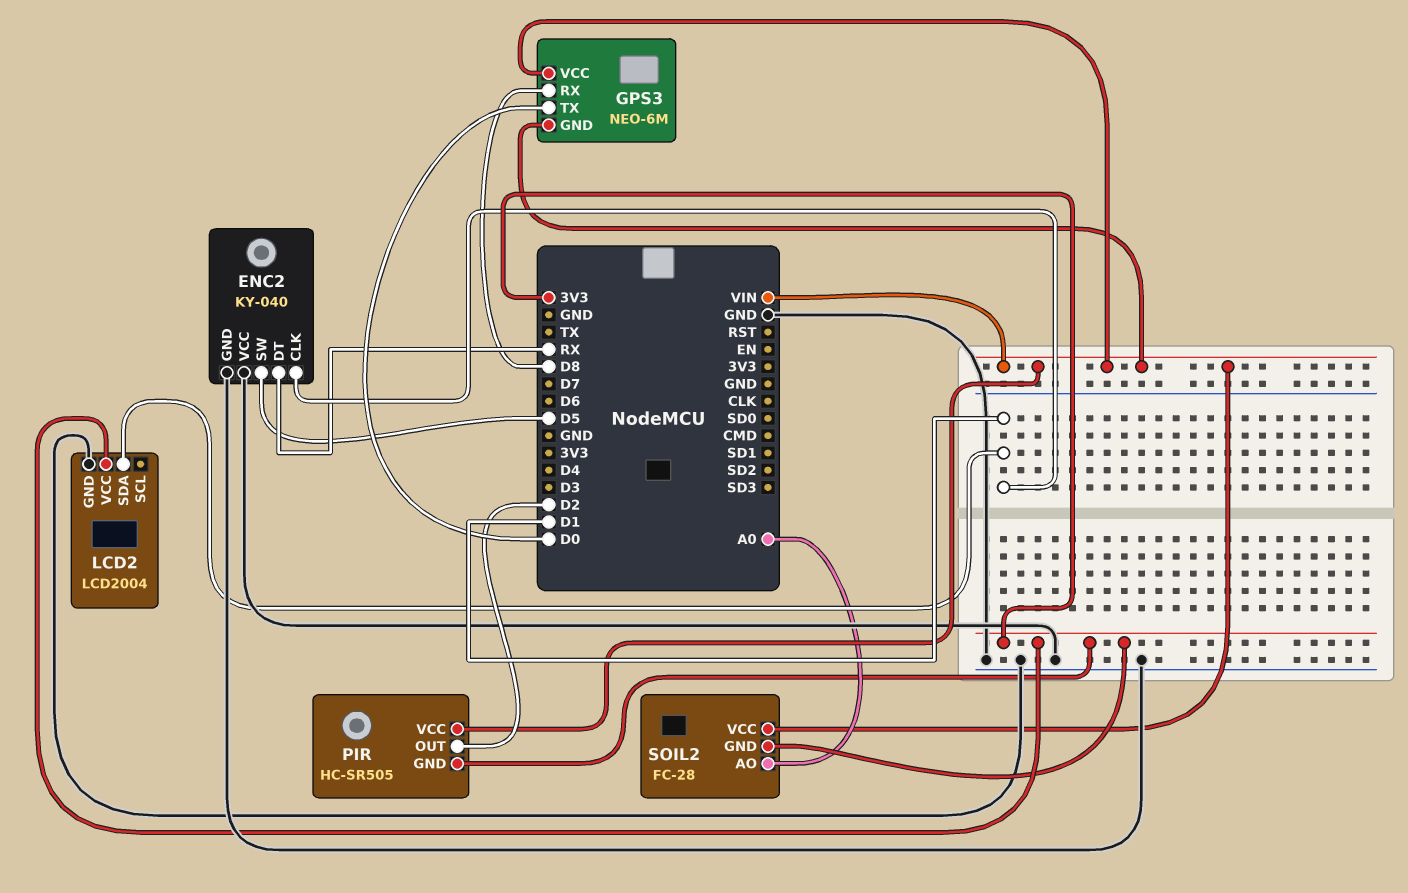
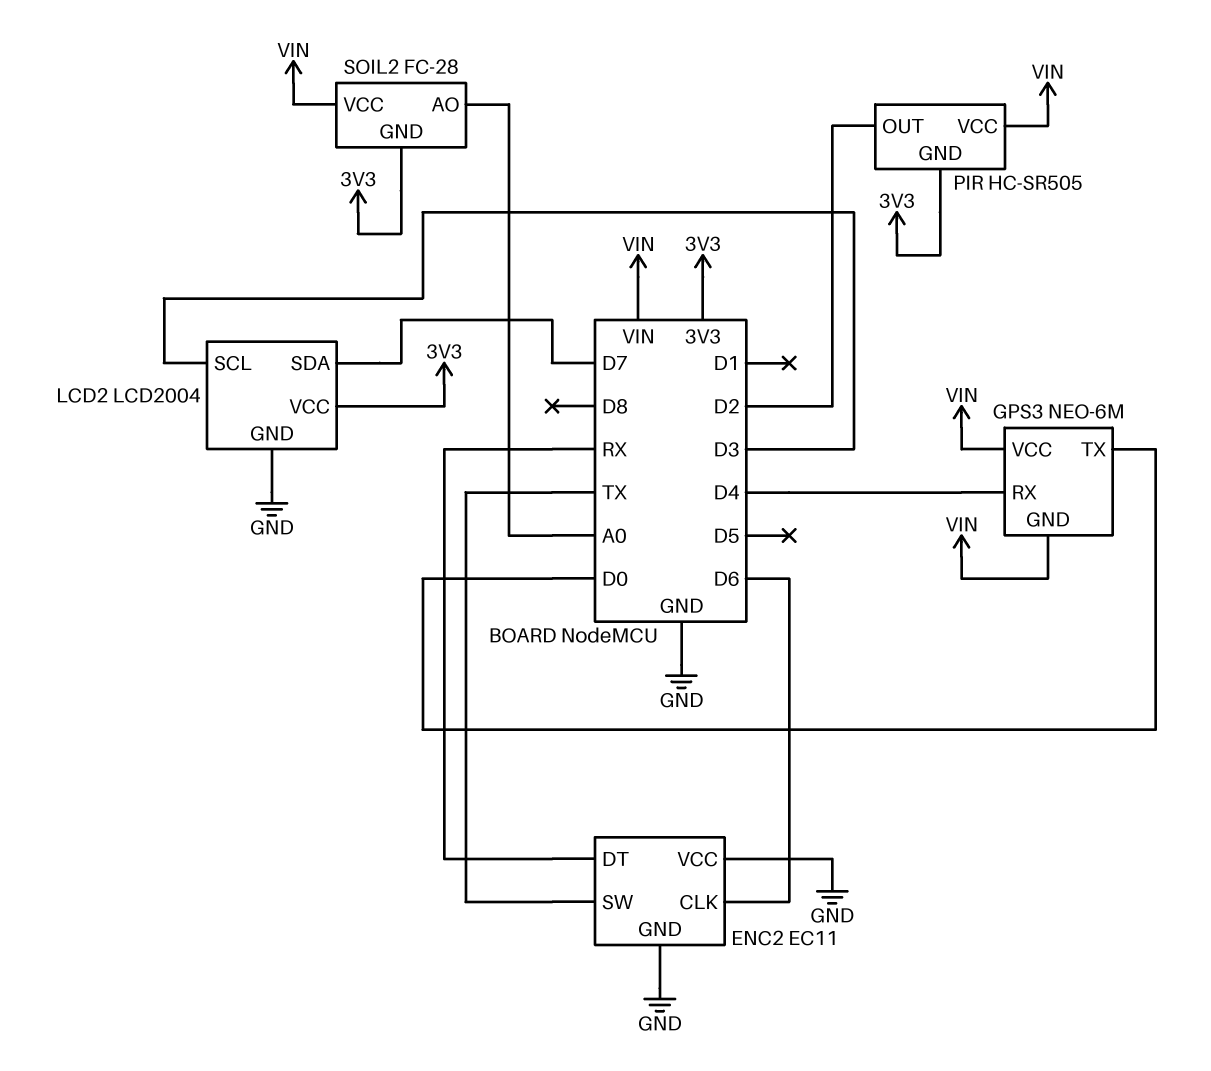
ENC2: KY-040 -> EC11
ENC2 pin CLK: D1 -> D6
ENC2 pin SW: D5 -> TX
GPS3 pin RX: D8 -> D4
LCD2 pin SCL: none -> D3
LCD2 pin SDA: D1 -> D7

